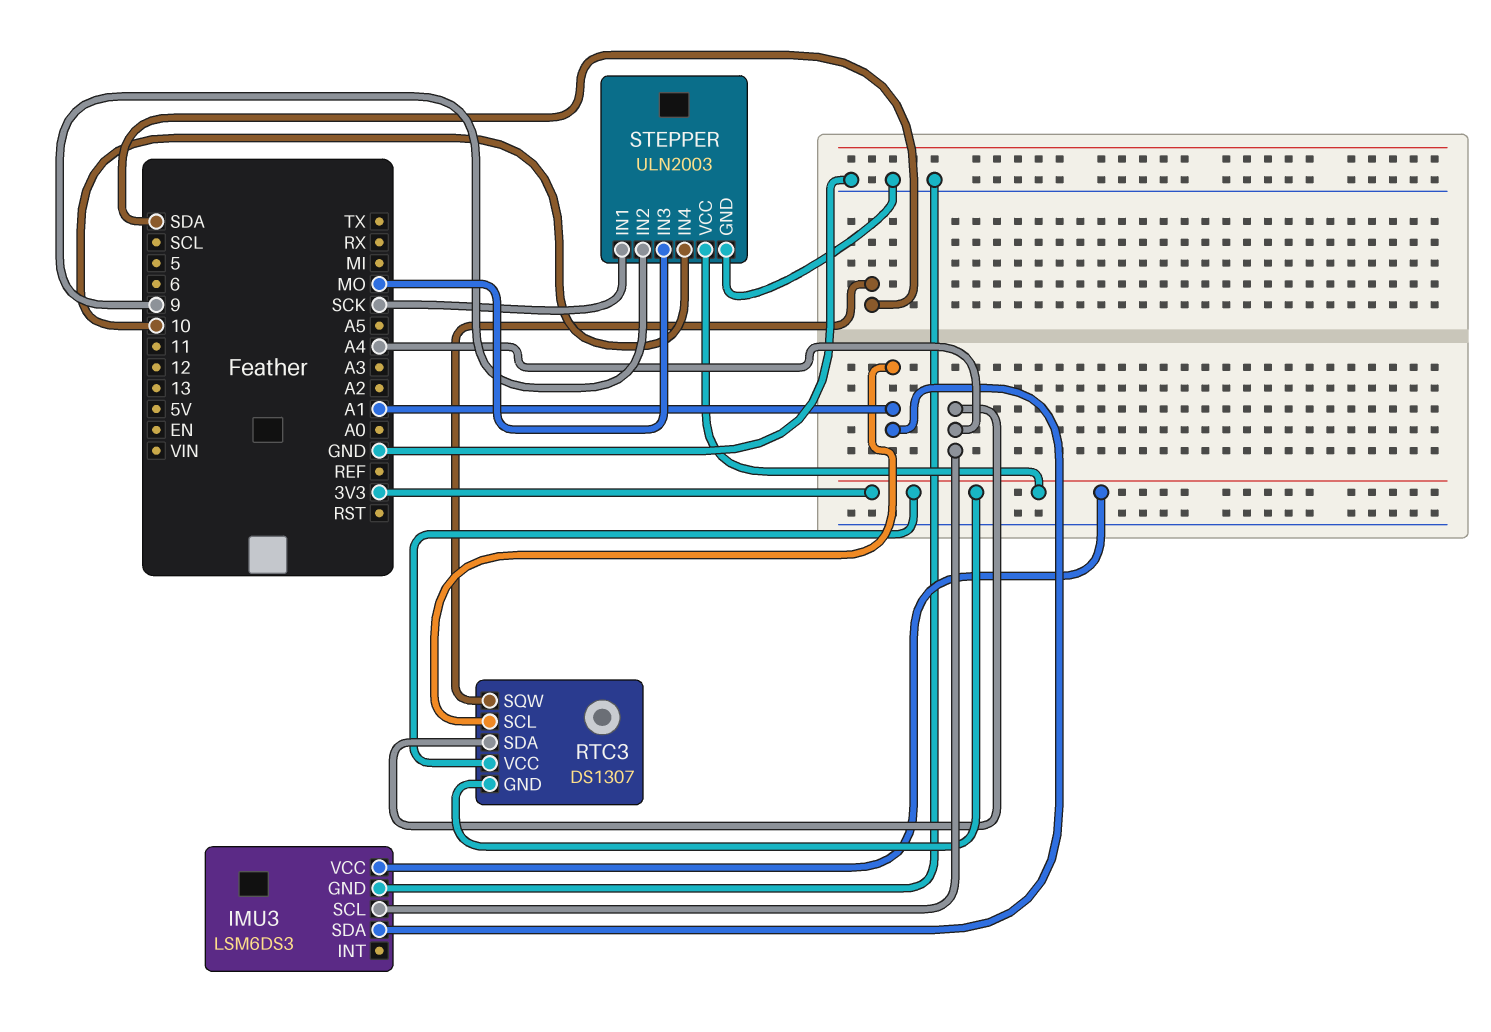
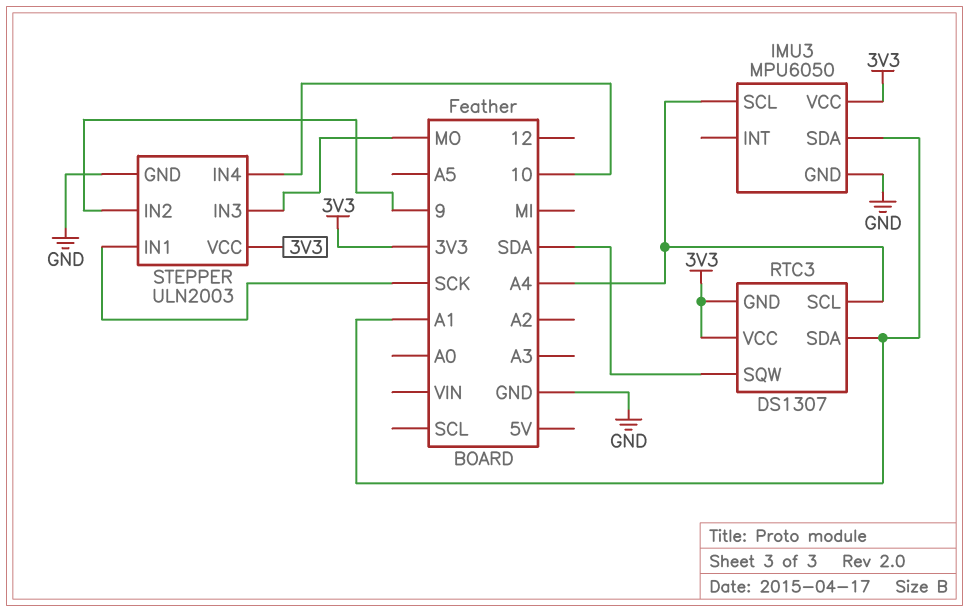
IMU3: LSM6DS3 -> MPU6050
RTC3 pin SCL: A1 -> A4
RTC3 pin SDA: A4 -> A1

